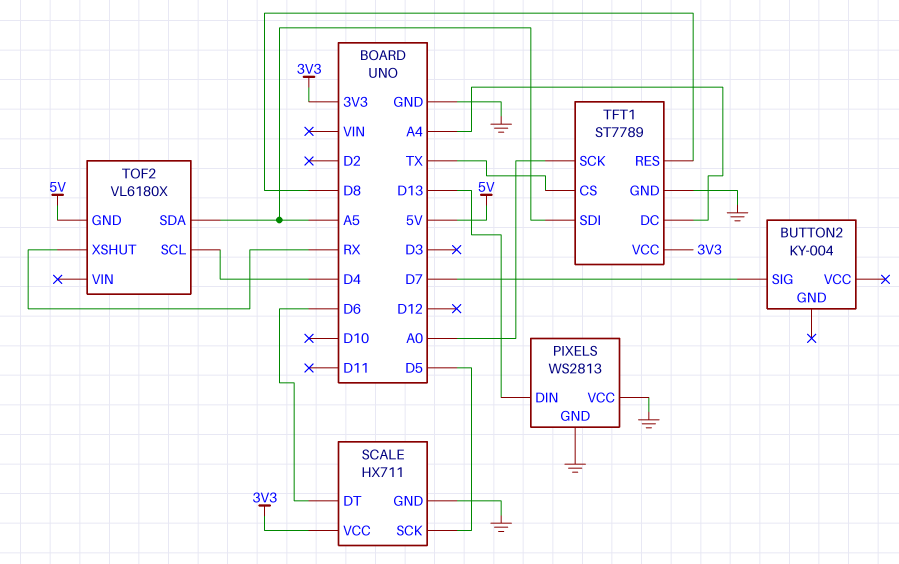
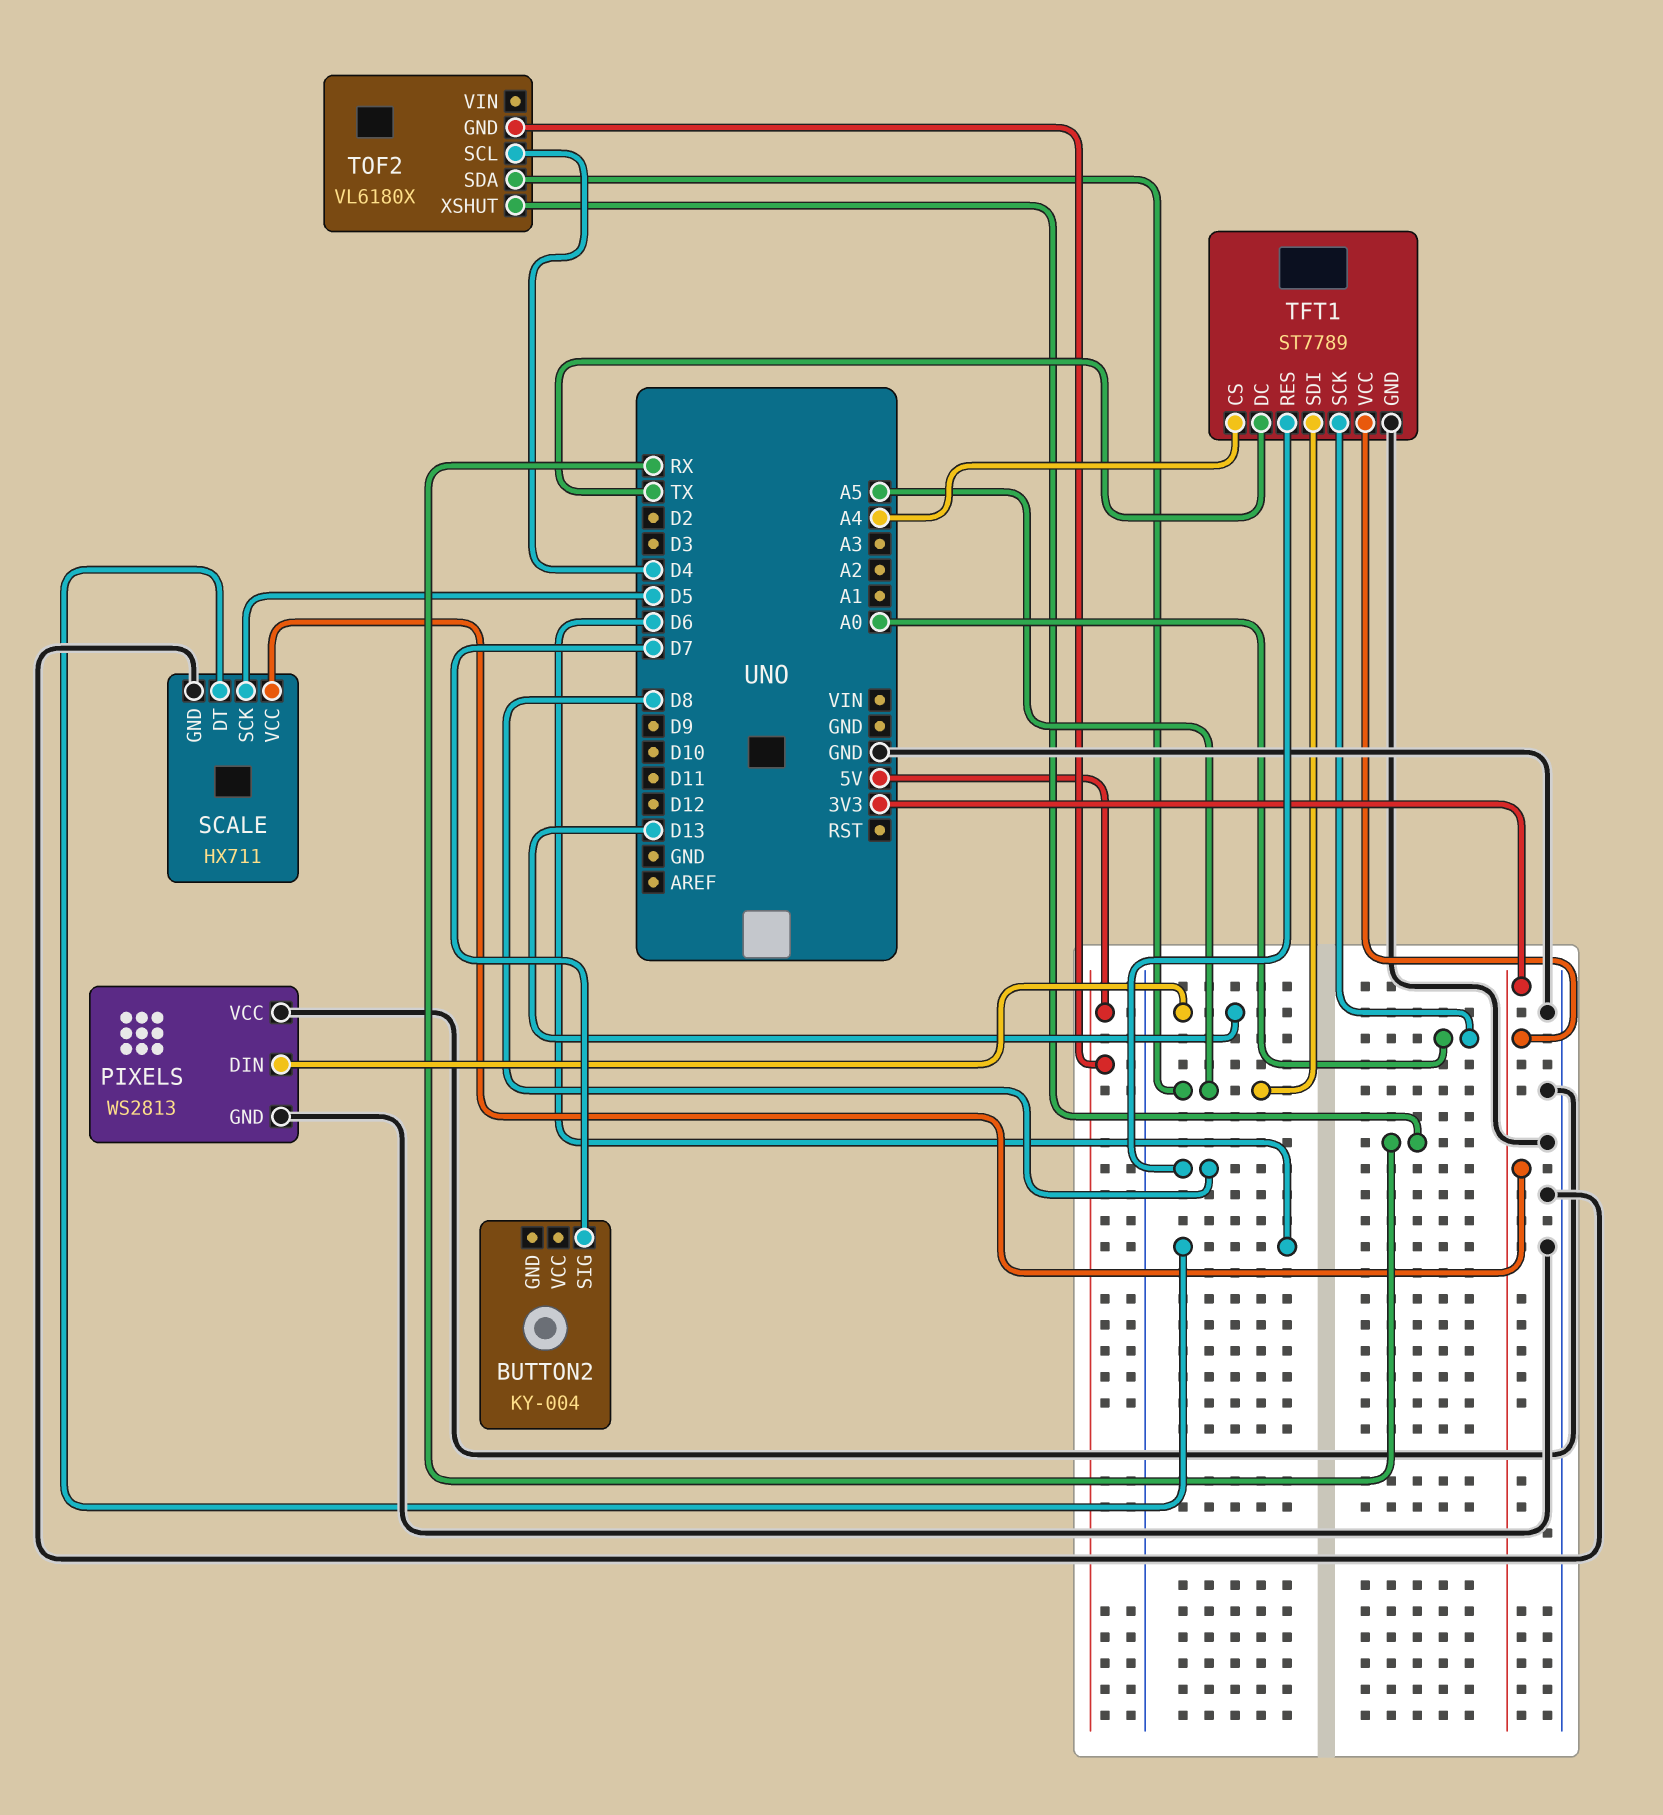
TFT1 pin CS: TX -> A4
TFT1 pin DC: A4 -> TX

